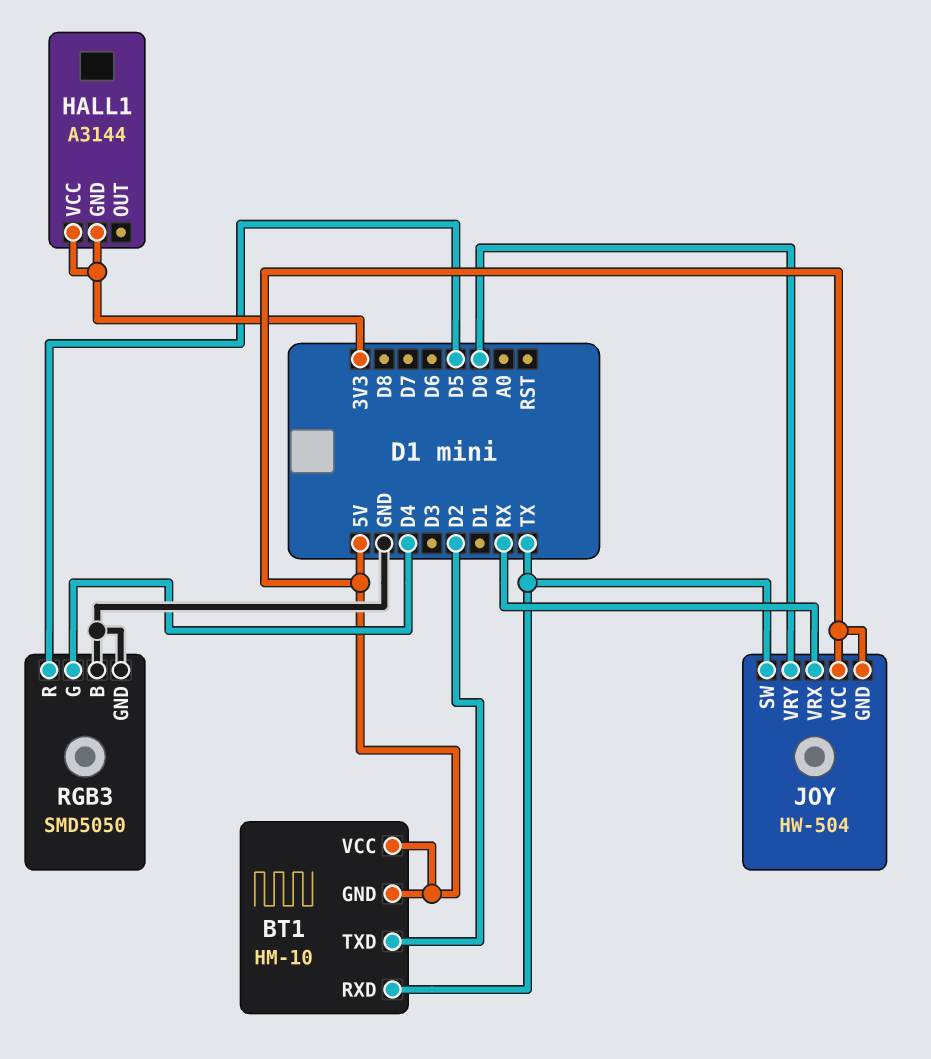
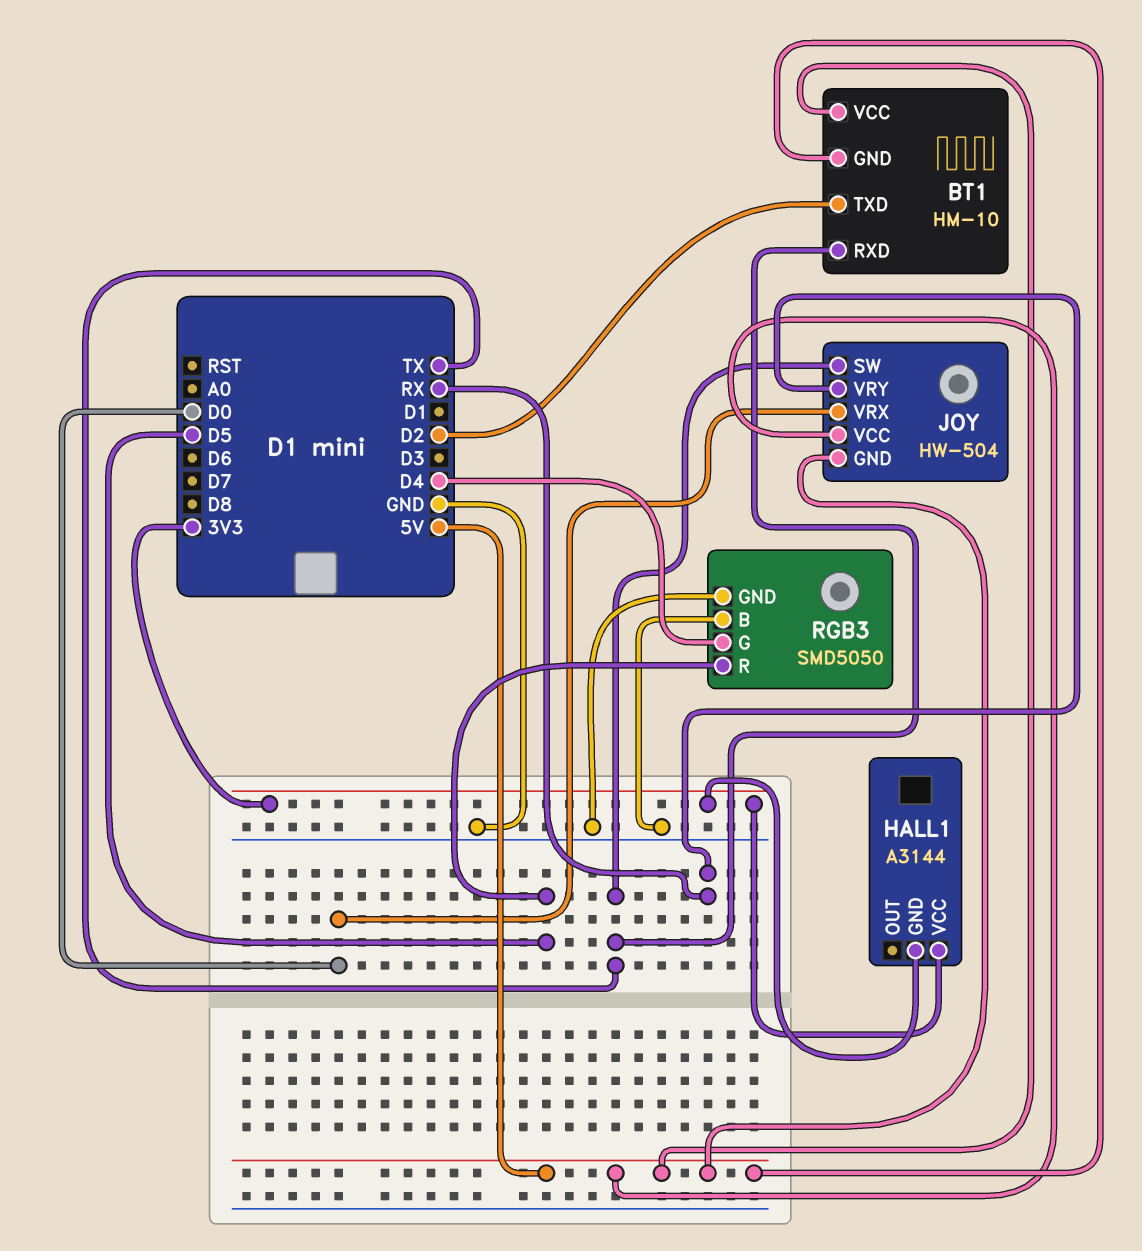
JOY pin VRX: RX -> D0
JOY pin VRY: D0 -> RX

